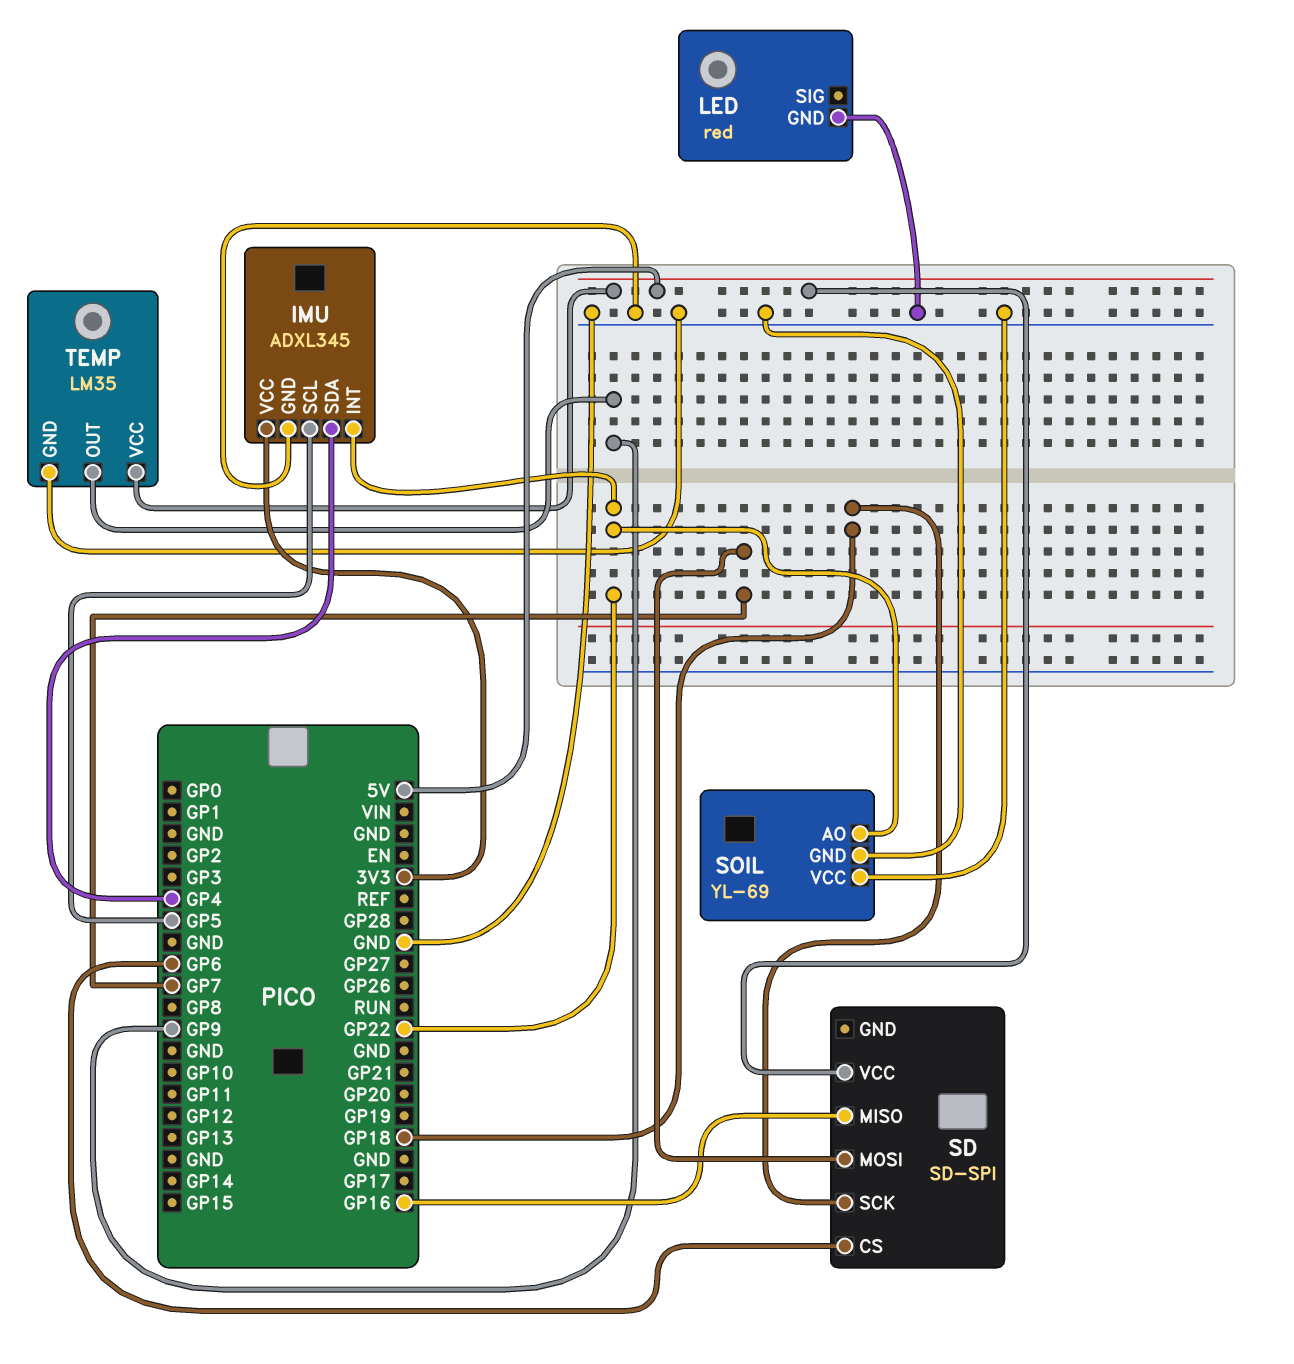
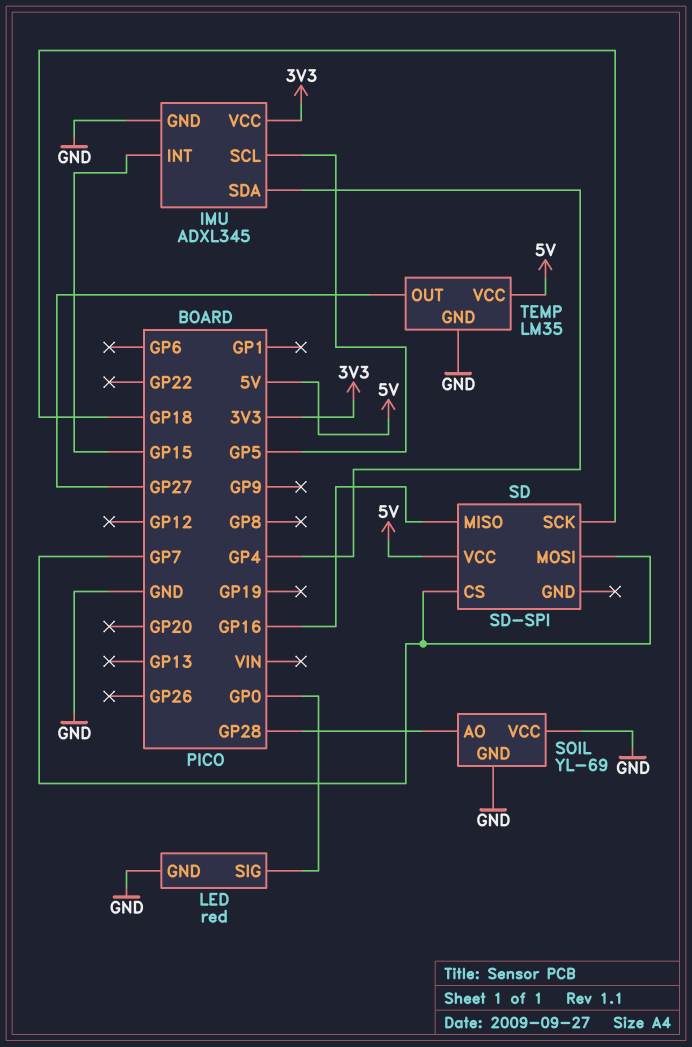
IMU pin INT: GP22 -> GP15
LED pin SIG: none -> GP0
SD pin CS: GP6 -> GP7
SOIL pin AO: GP22 -> GP28
TEMP pin OUT: GP9 -> GP27

